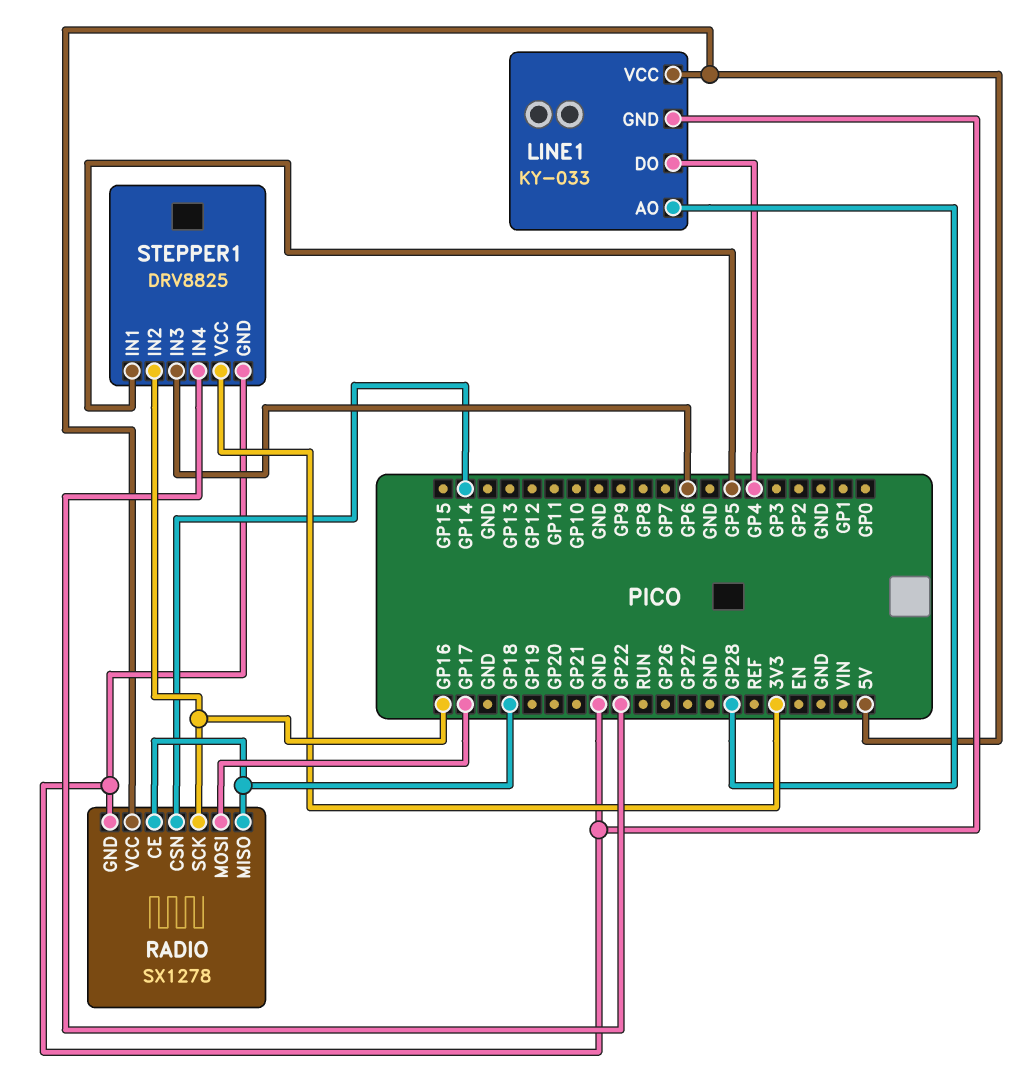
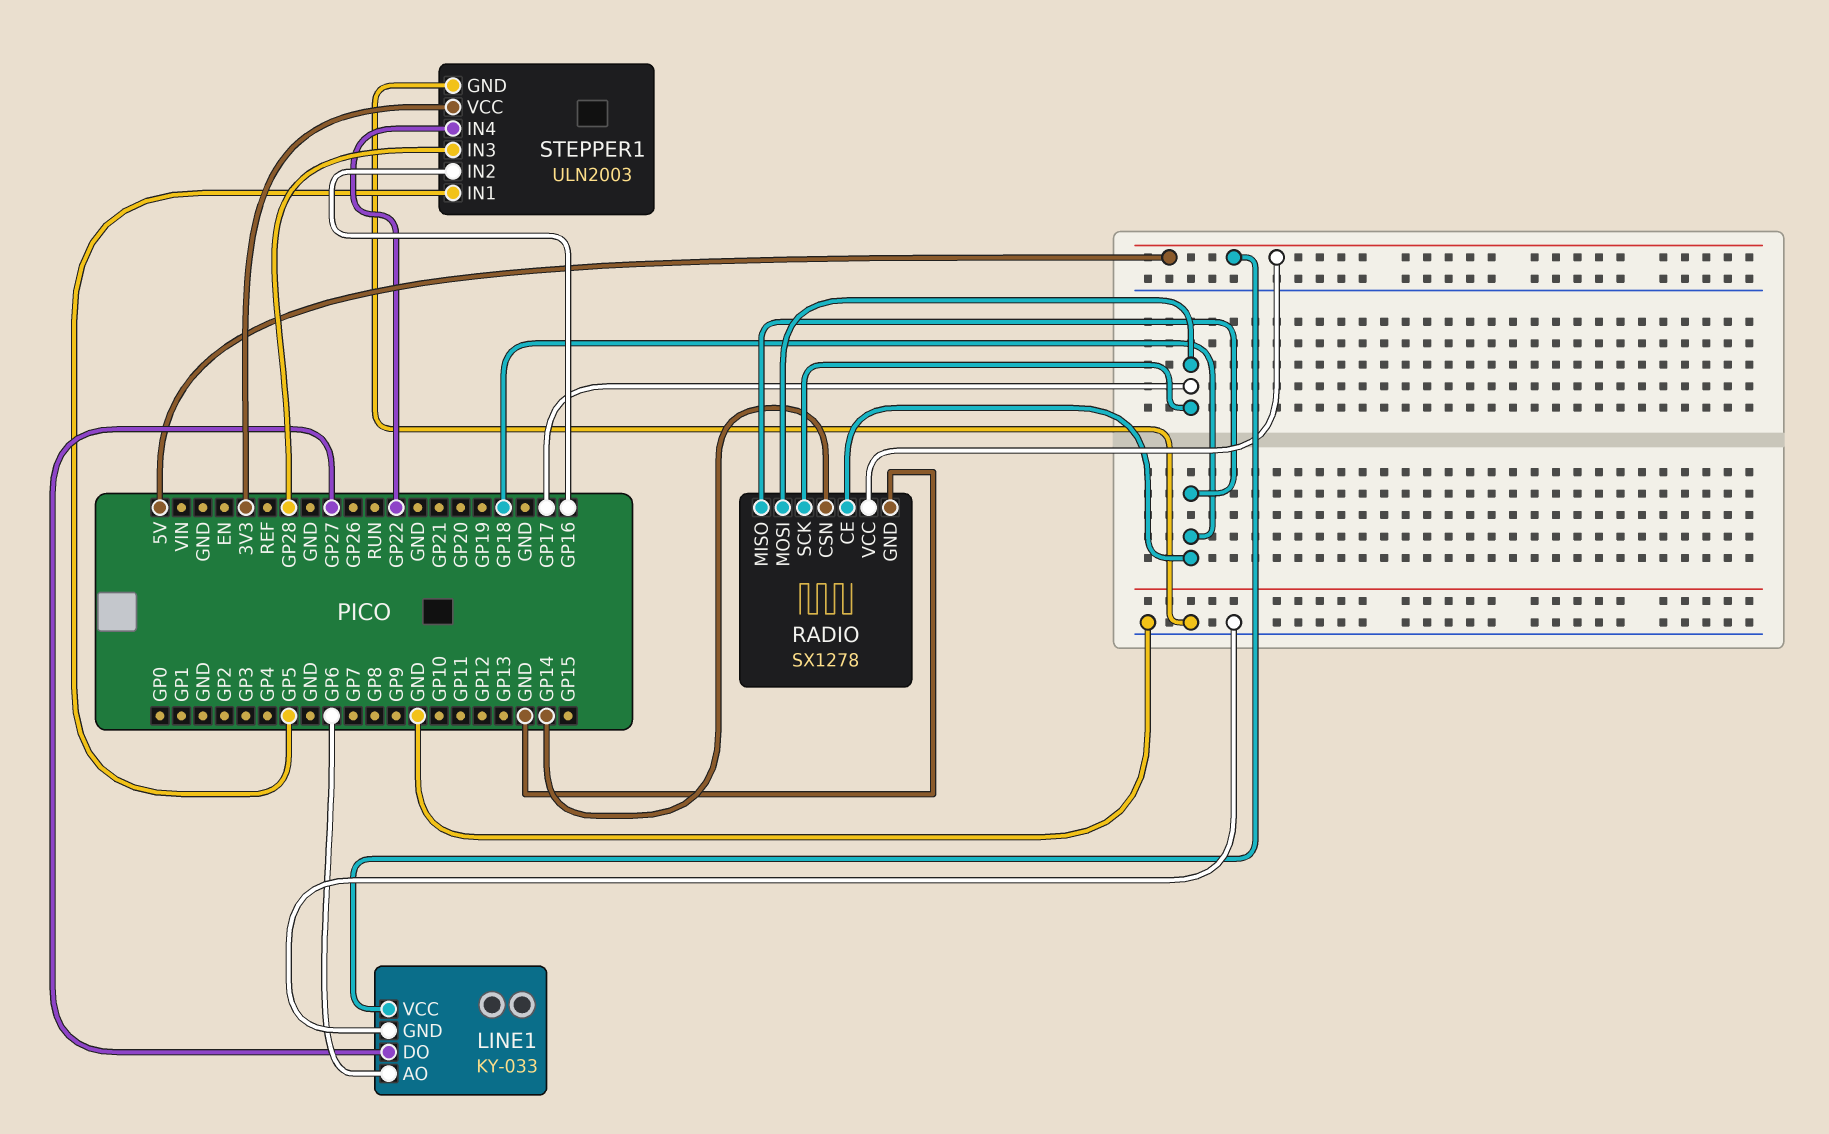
LINE1 pin AO: GP28 -> GP6
LINE1 pin DO: GP4 -> GP27
RADIO pin SCK: GP16 -> GP17
STEPPER1: DRV8825 -> ULN2003
STEPPER1 pin IN3: GP6 -> GP28

